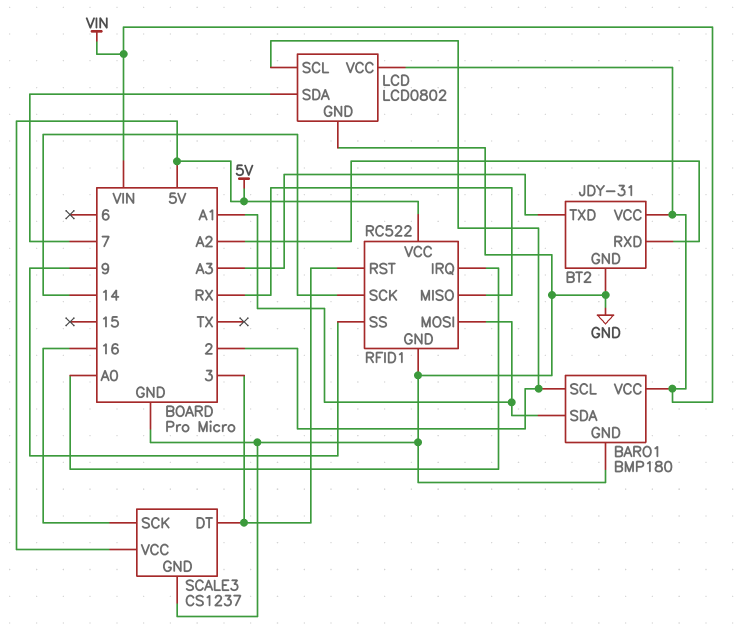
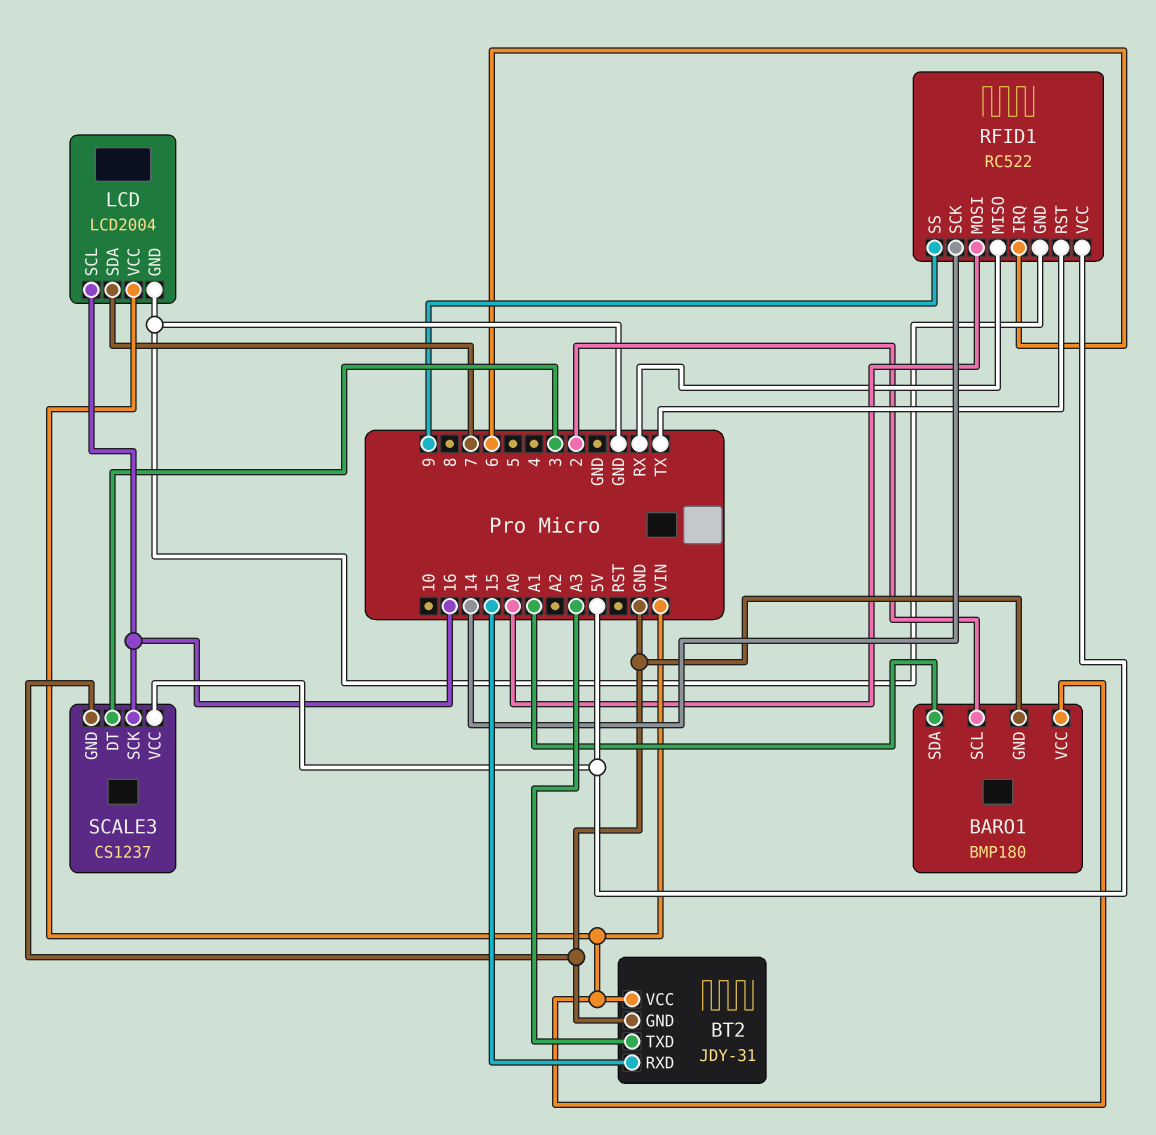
BT2 pin RXD: A2 -> 15
LCD: LCD0802 -> LCD2004
LCD pin SCL: 2 -> 16
RFID1 pin IRQ: A0 -> 6
RFID1 pin MOSI: A1 -> A0
RFID1 pin RST: 3 -> TX

